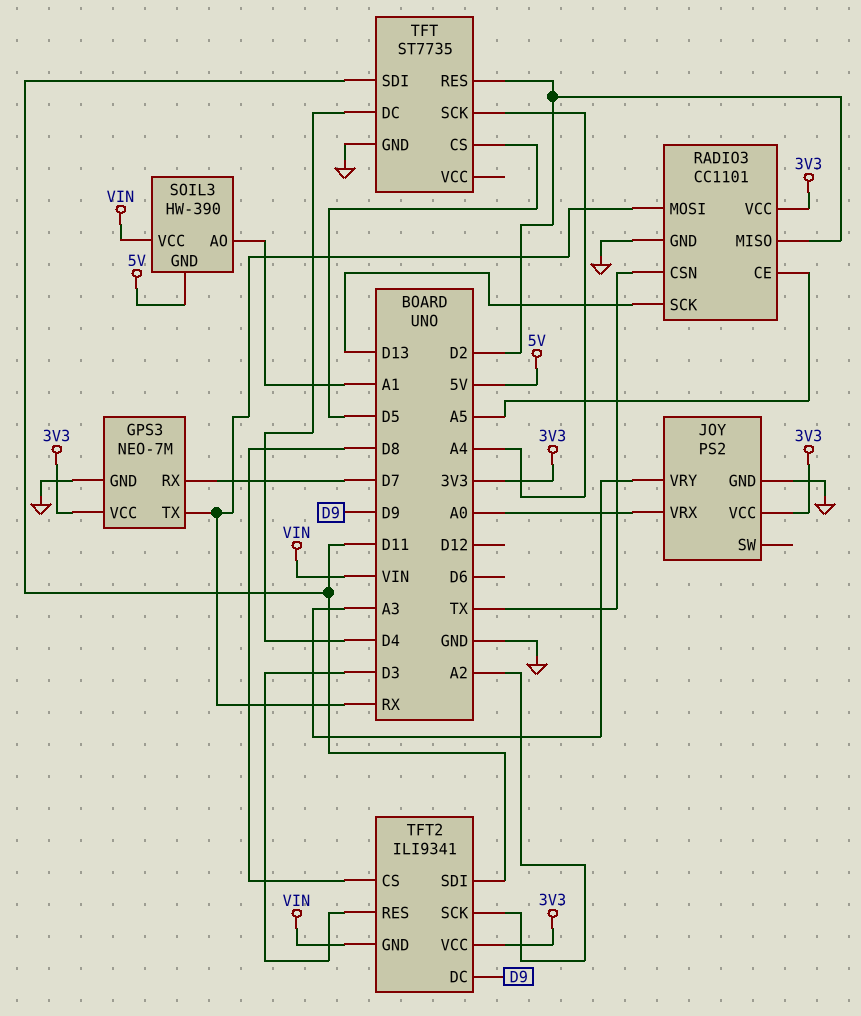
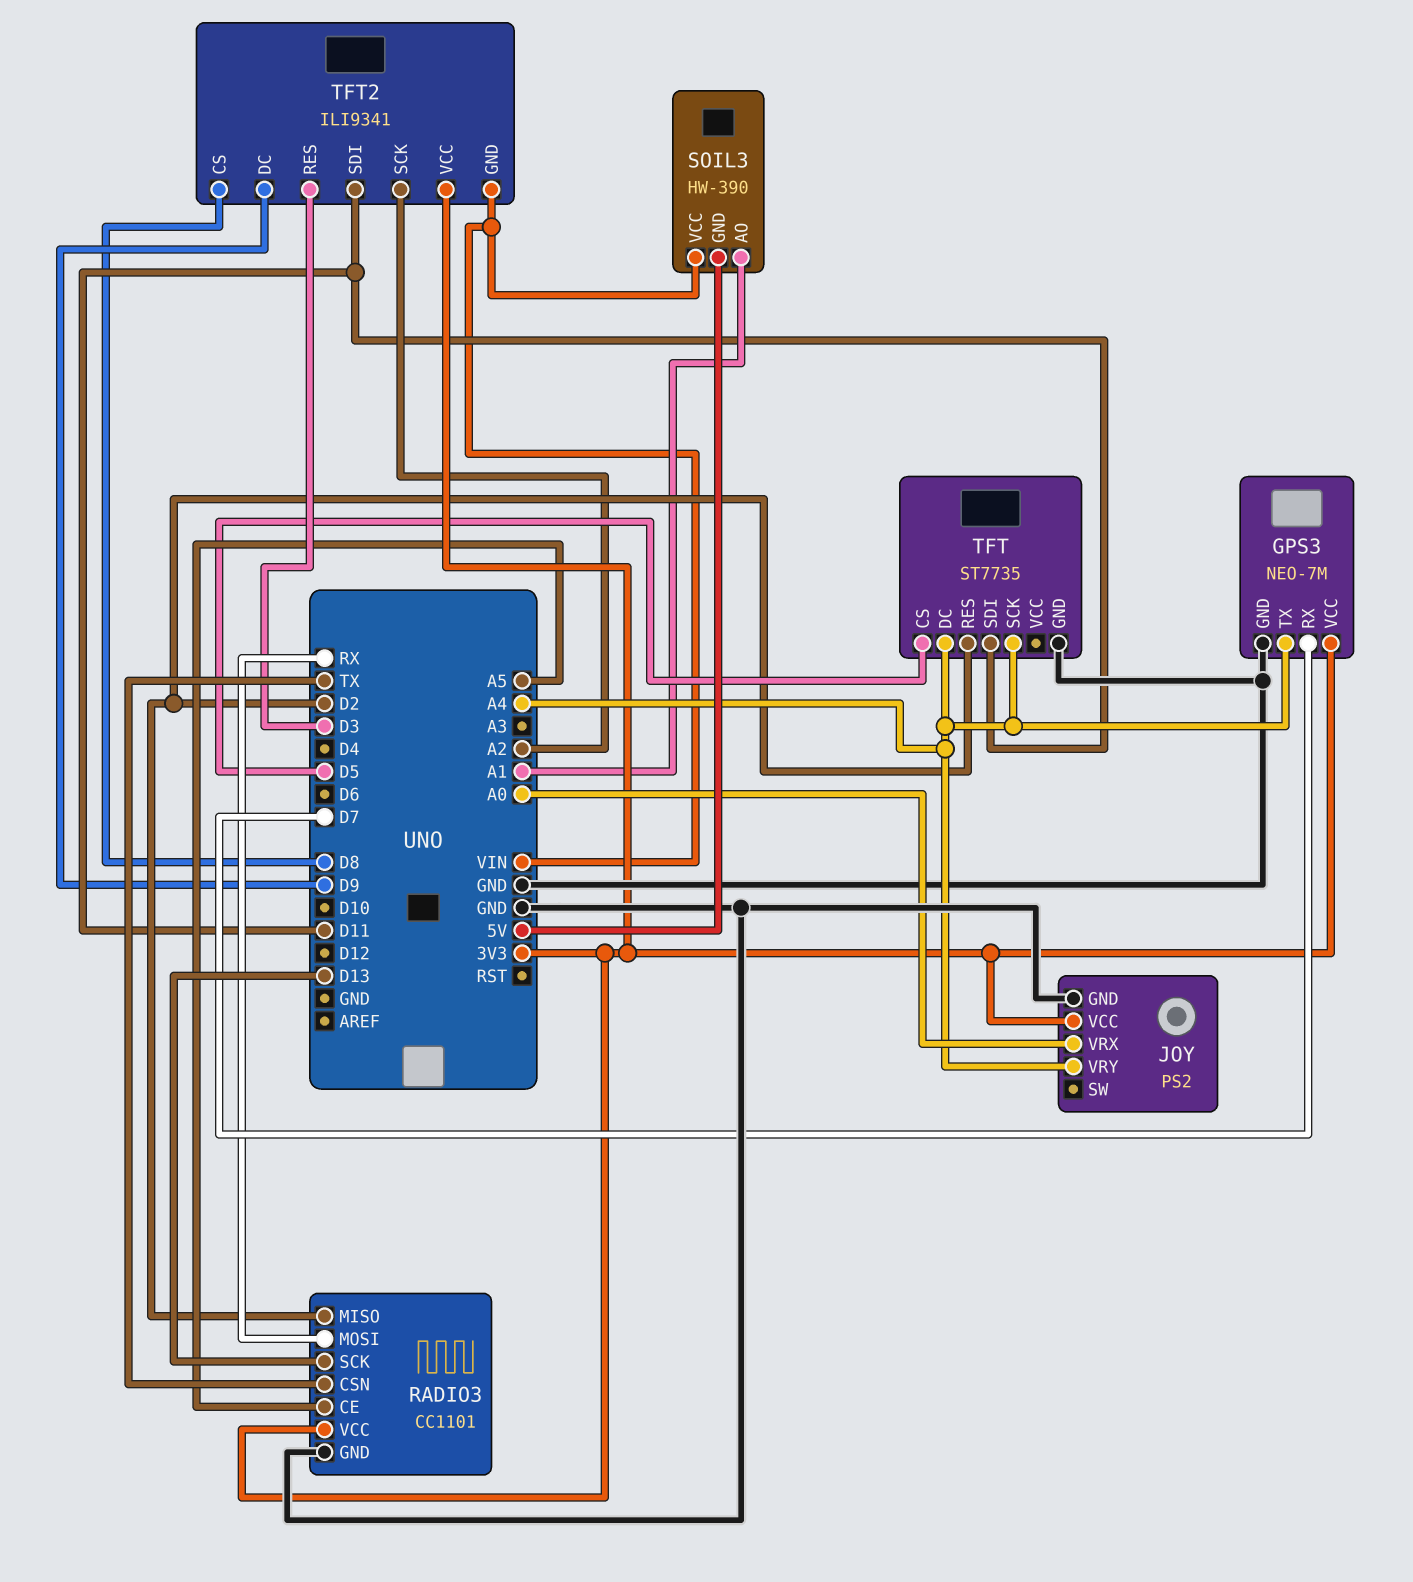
GPS3 pin TX: RX -> A4
JOY pin VRY: A3 -> A4
TFT pin DC: D4 -> A4

